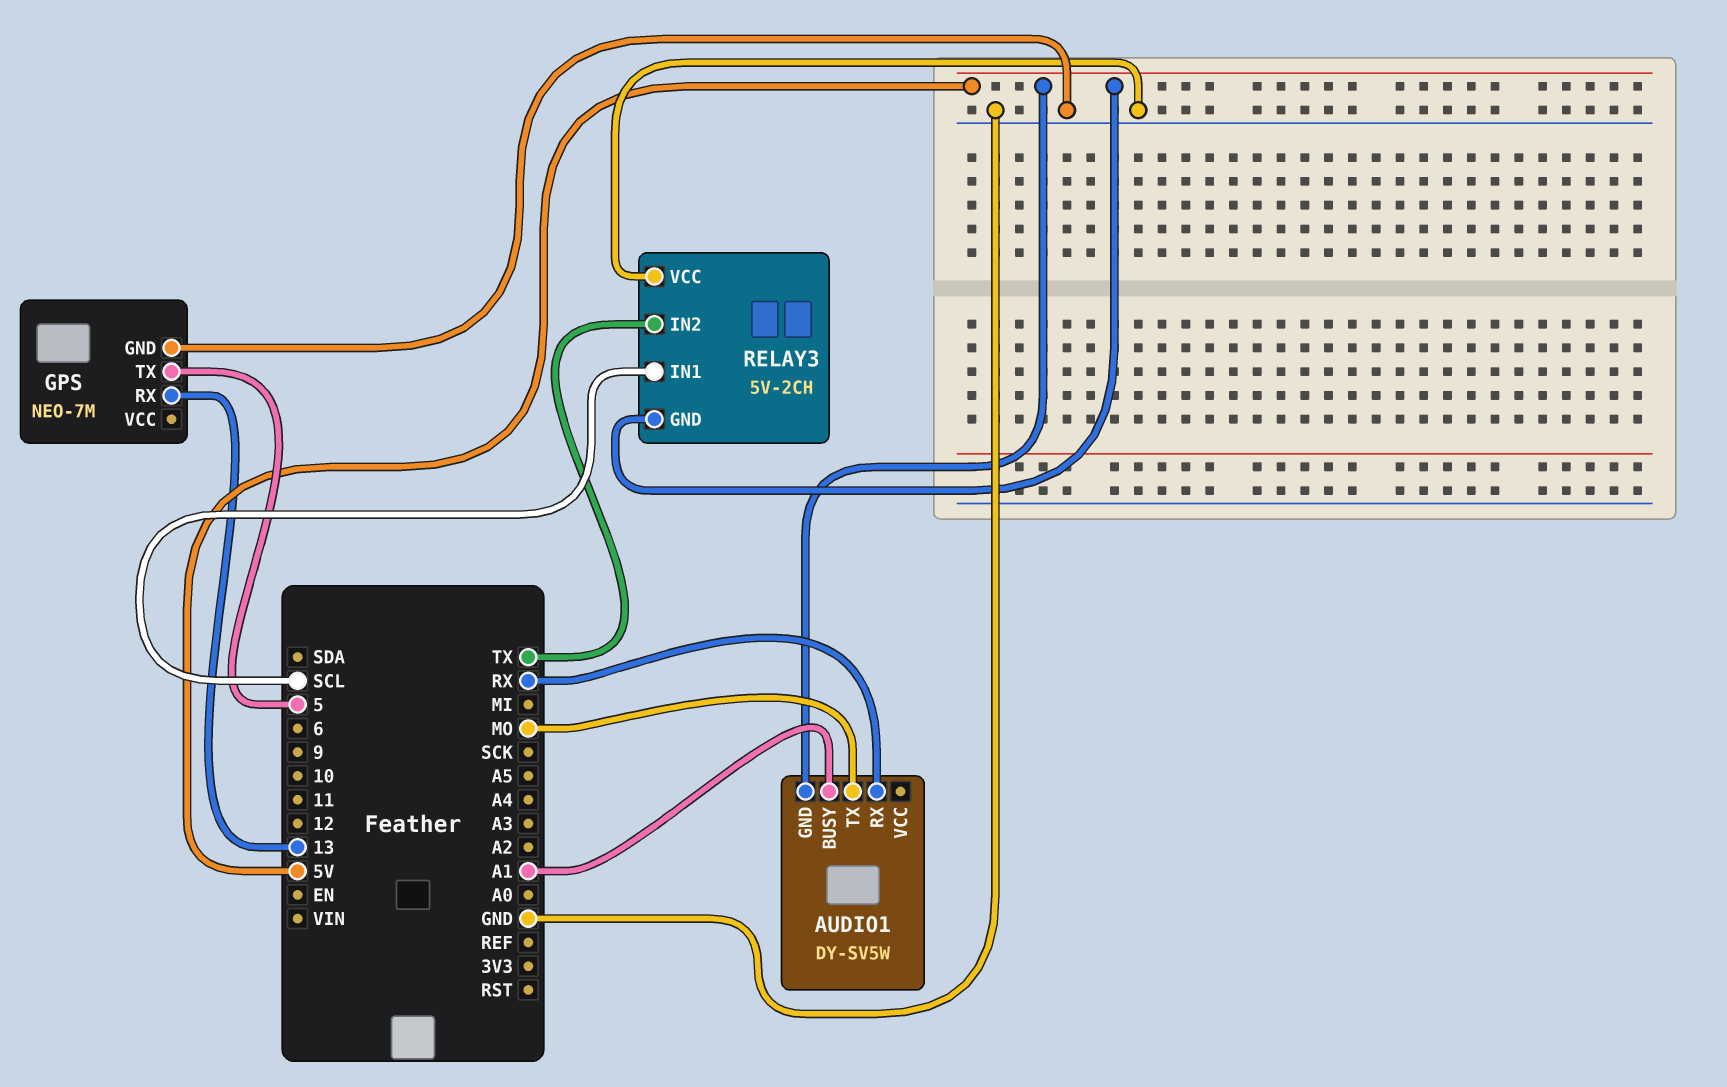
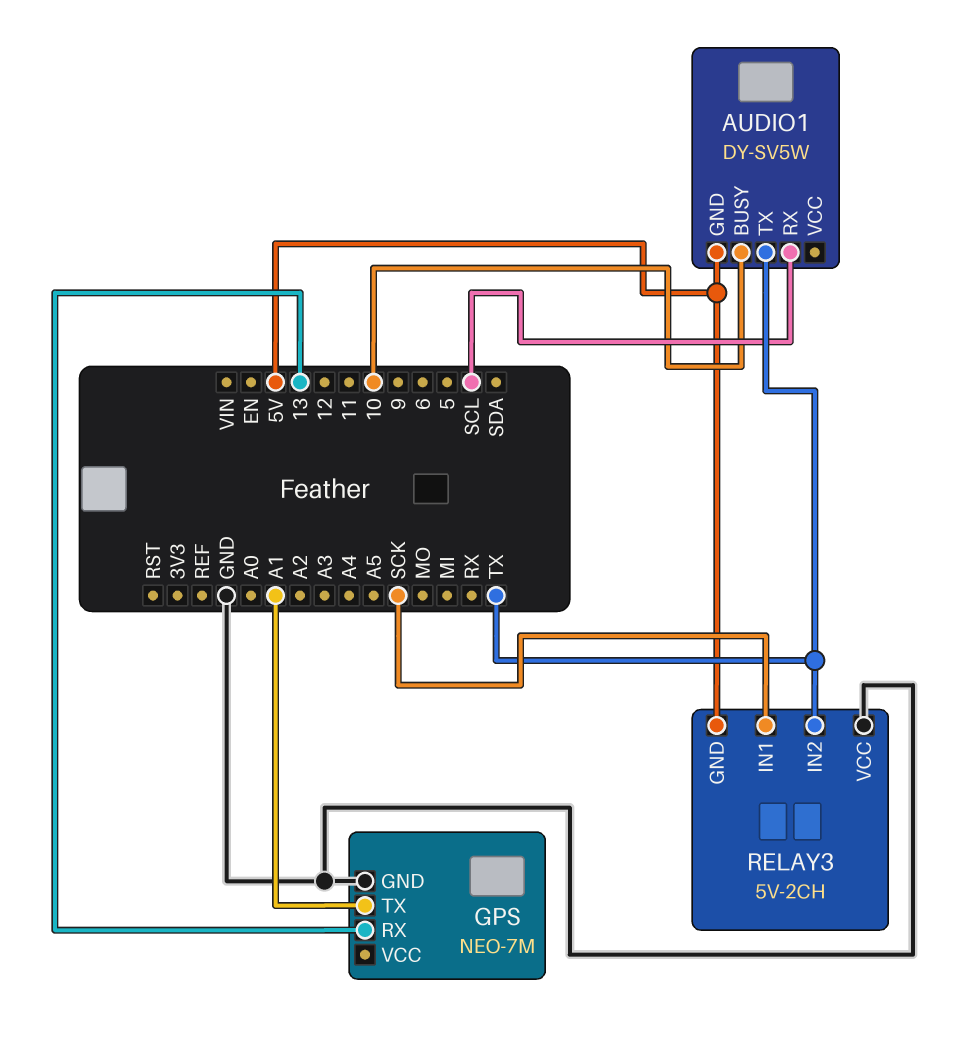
AUDIO1 pin BUSY: A1 -> 10
AUDIO1 pin RX: RX -> SCL
AUDIO1 pin TX: MO -> TX
GPS pin TX: 5 -> A1
RELAY3 pin IN1: SCL -> SCK

